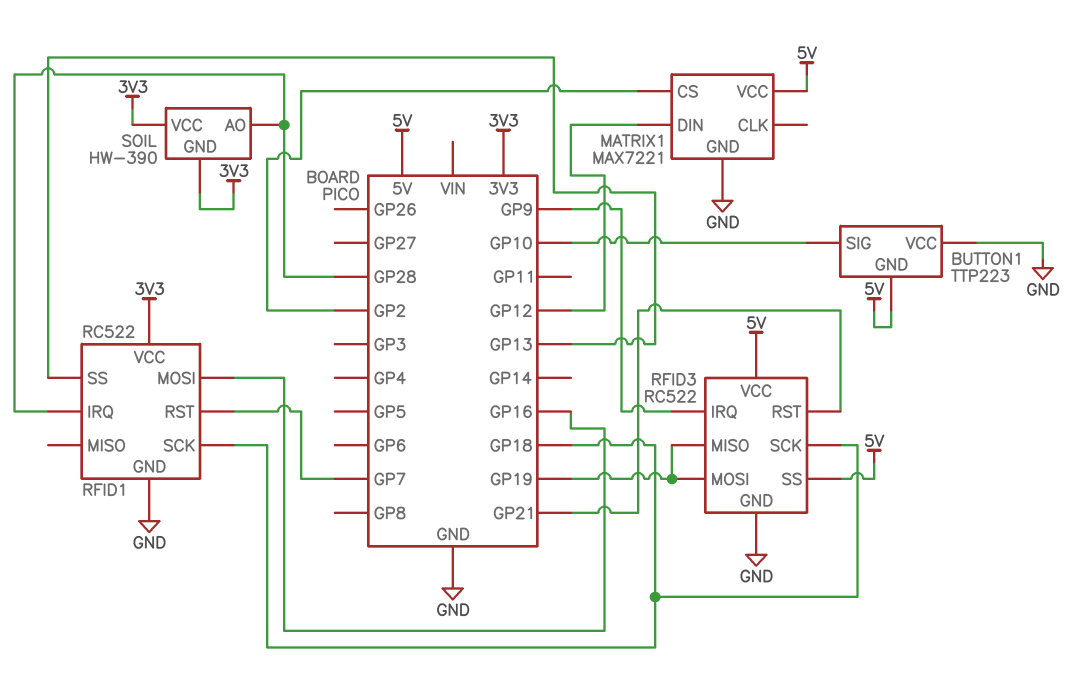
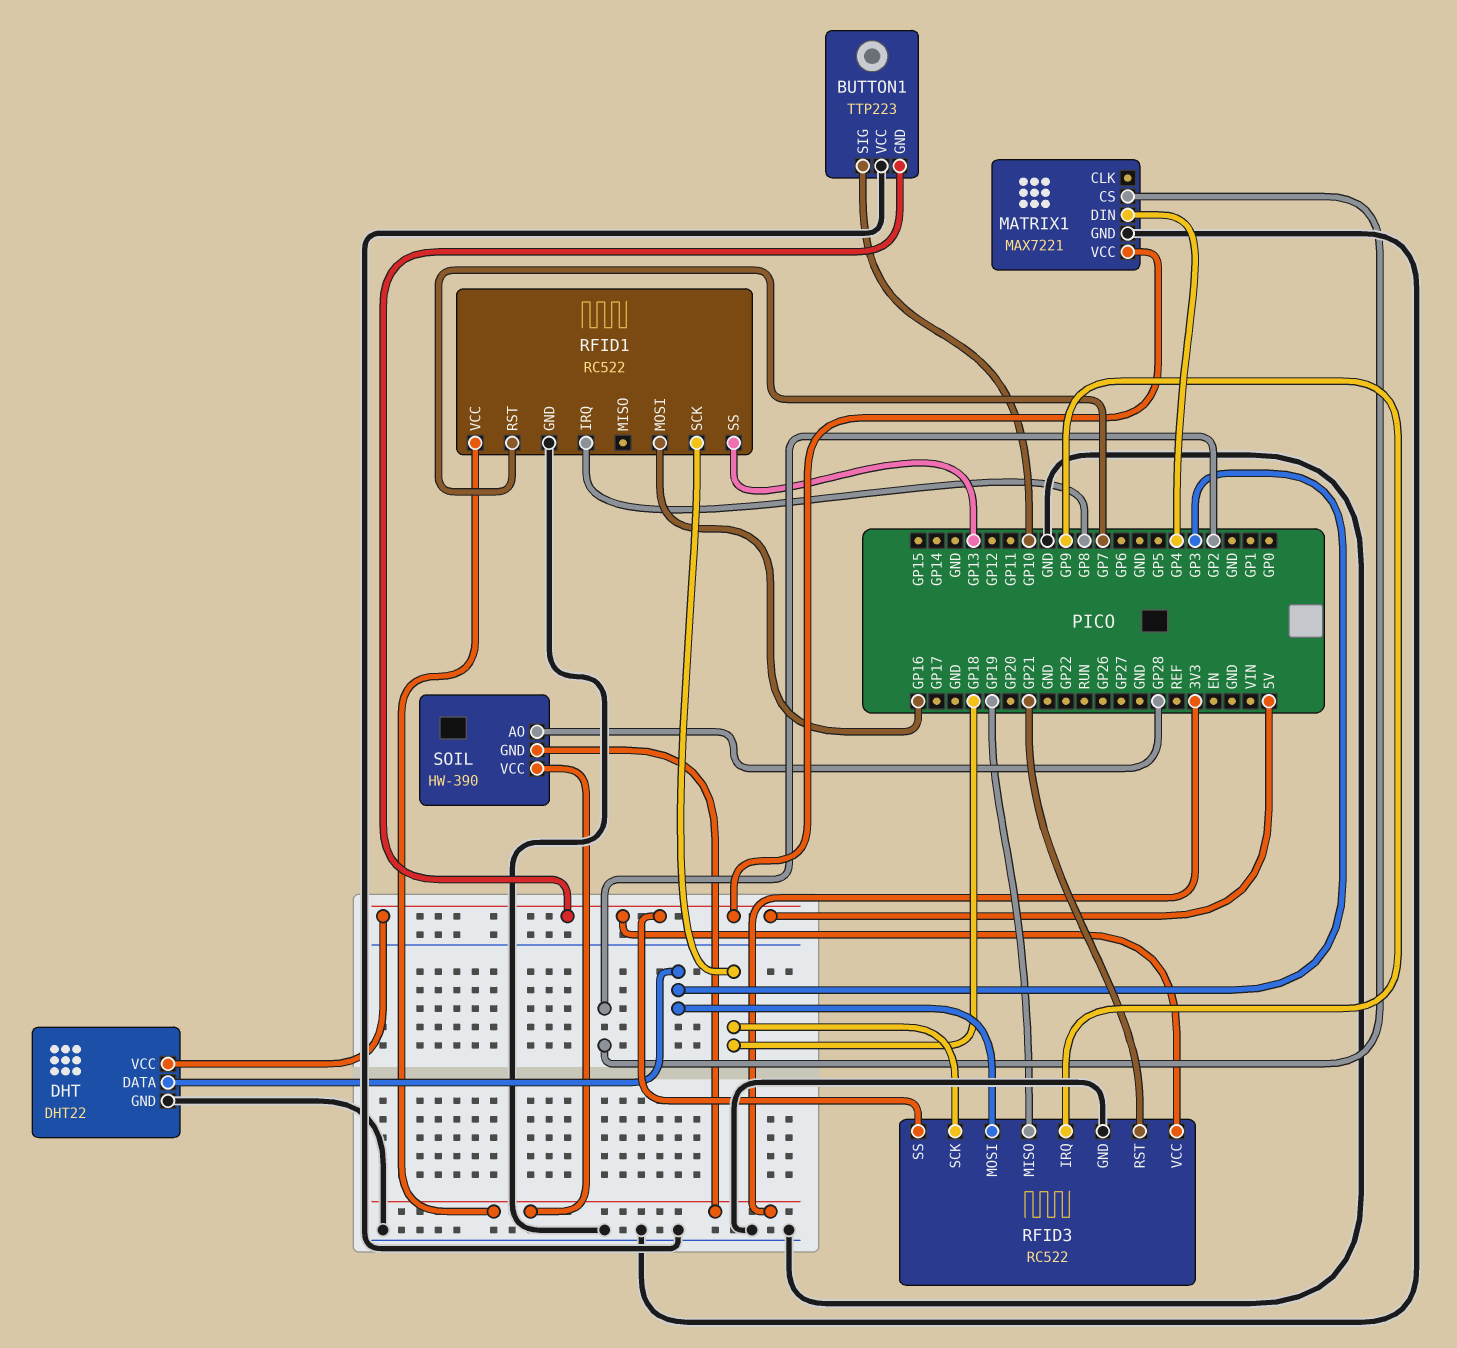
DHT: none -> DHT22
DHT pin DATA: none -> GP3
DHT pin GND: none -> GND
DHT pin VCC: none -> 5V
MATRIX1 pin DIN: GP12 -> GP4
RFID1 pin IRQ: GP28 -> GP8
RFID3 pin MOSI: GP19 -> GP3

